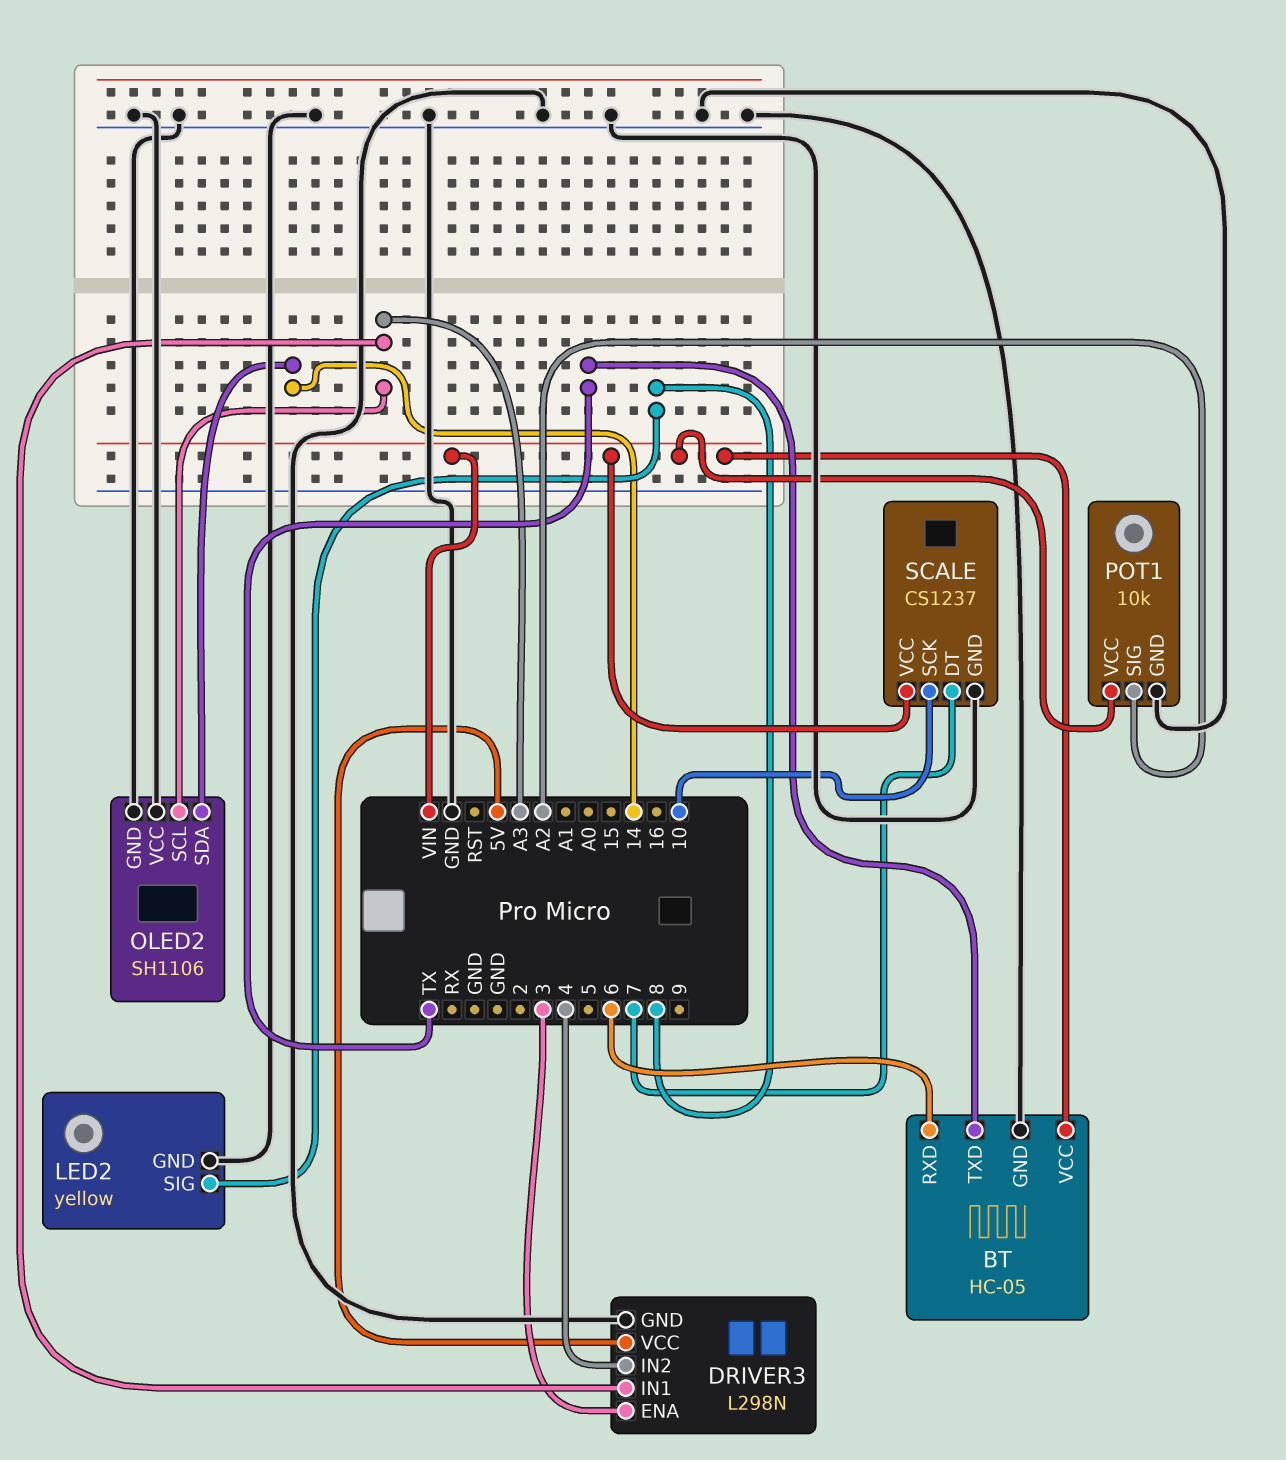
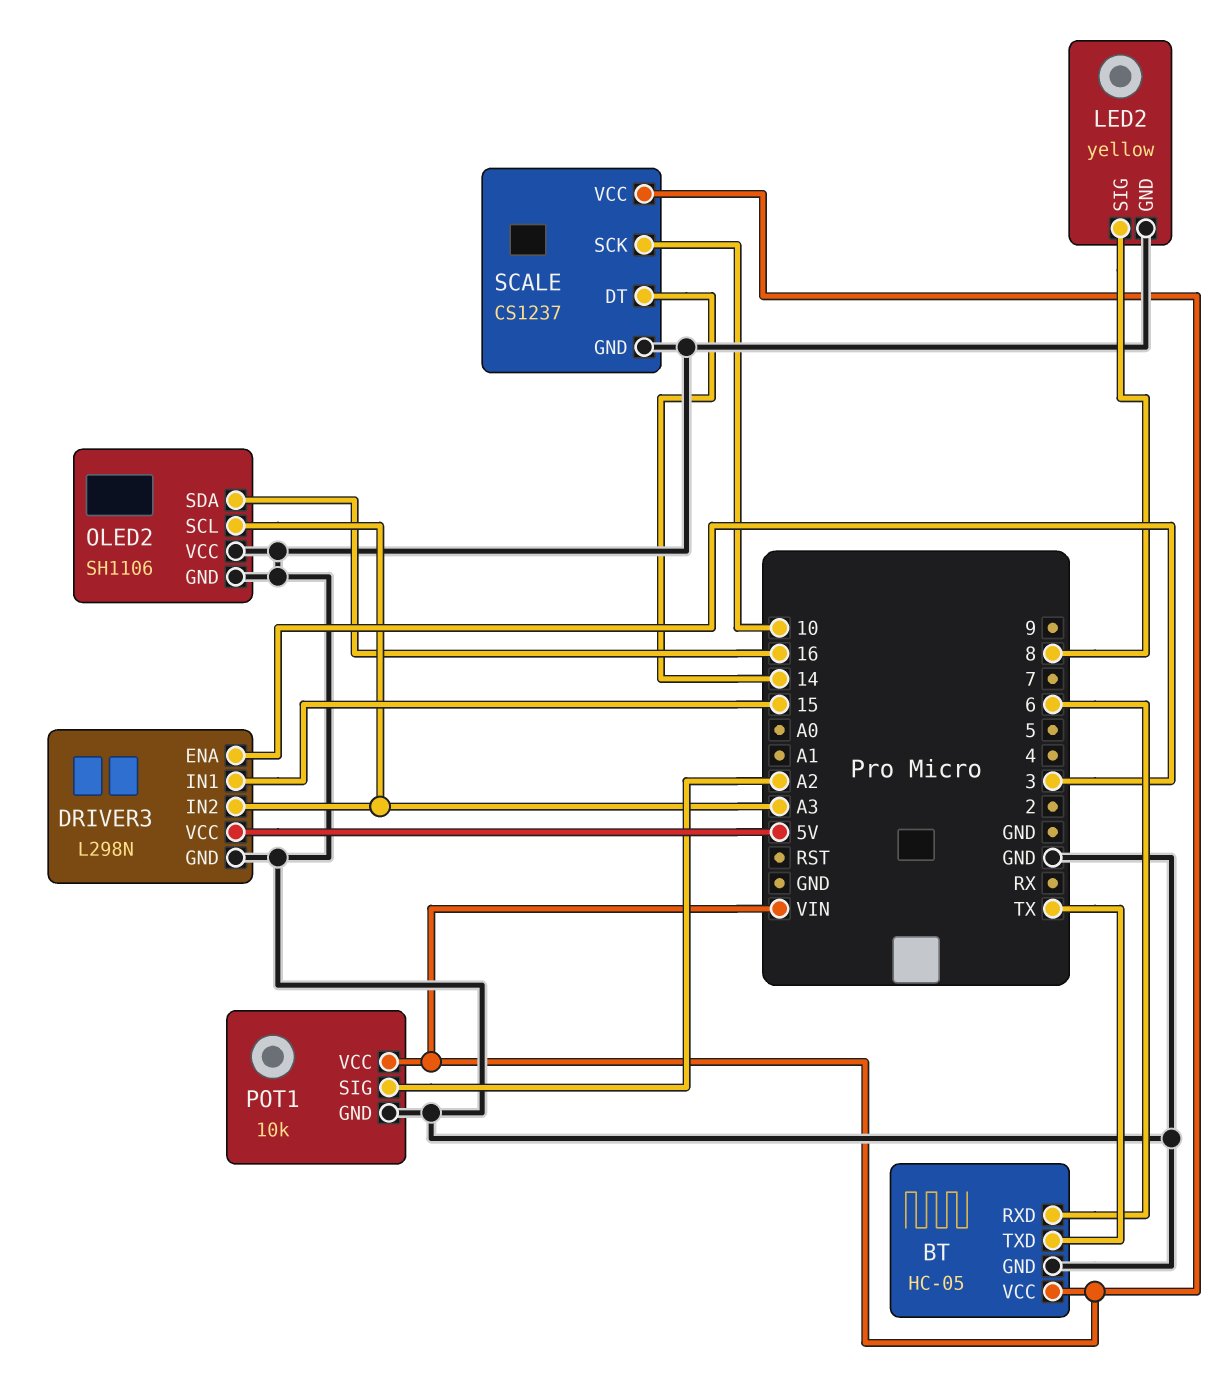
DRIVER3 pin IN1: A3 -> 15
DRIVER3 pin IN2: 4 -> A3
OLED2 pin SDA: 14 -> 16
SCALE pin DT: 7 -> 14

